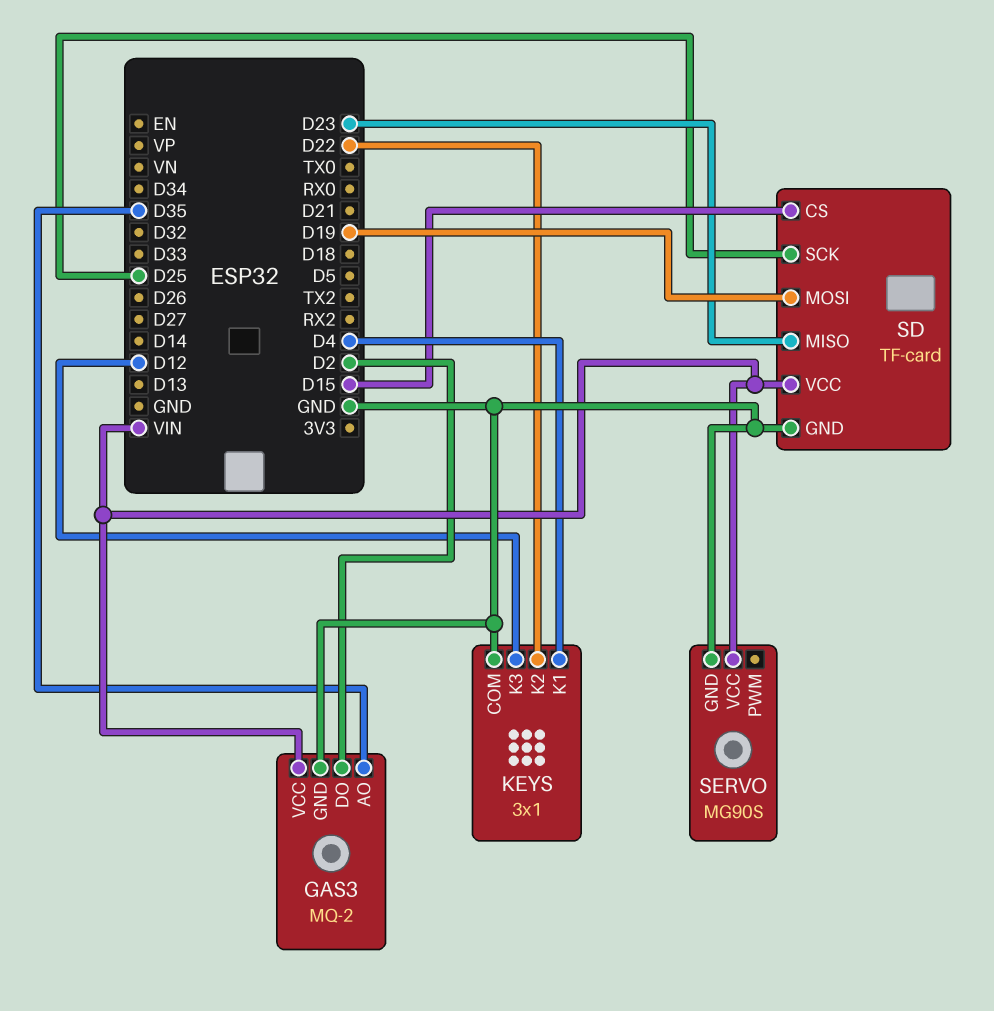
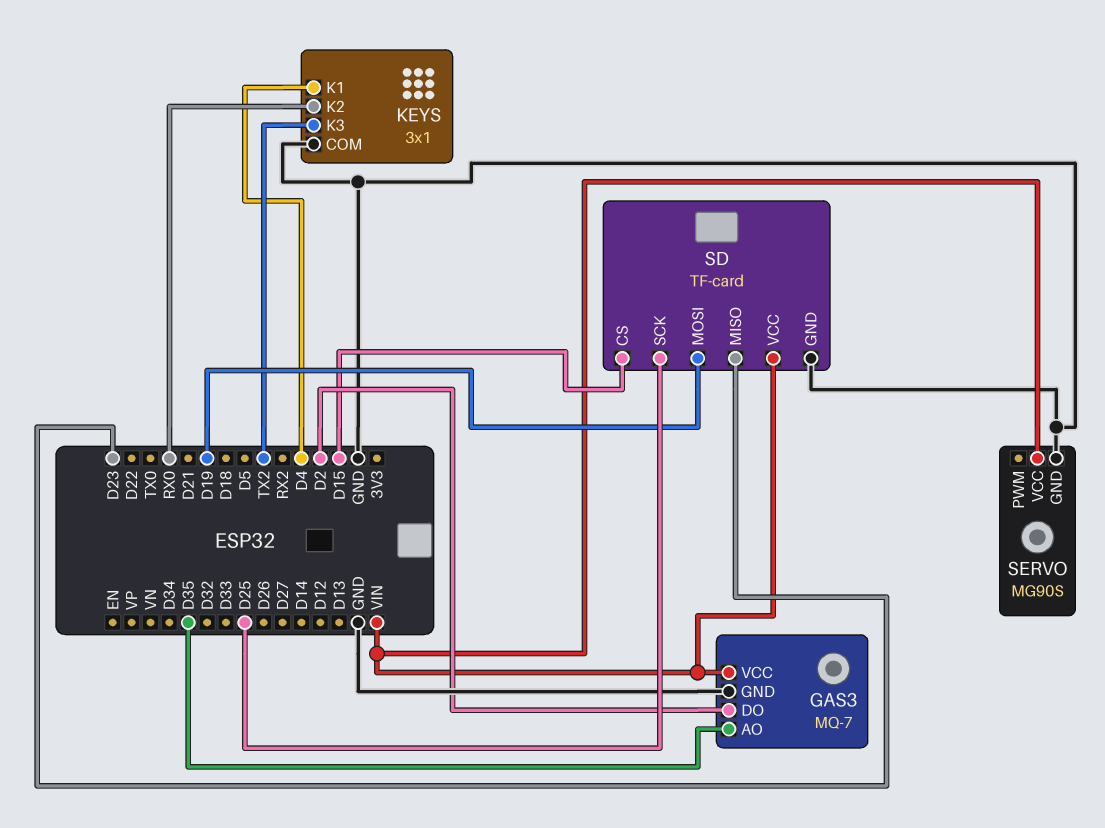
GAS3: MQ-2 -> MQ-7
KEYS pin K2: D22 -> RX0
KEYS pin K3: D12 -> TX2

